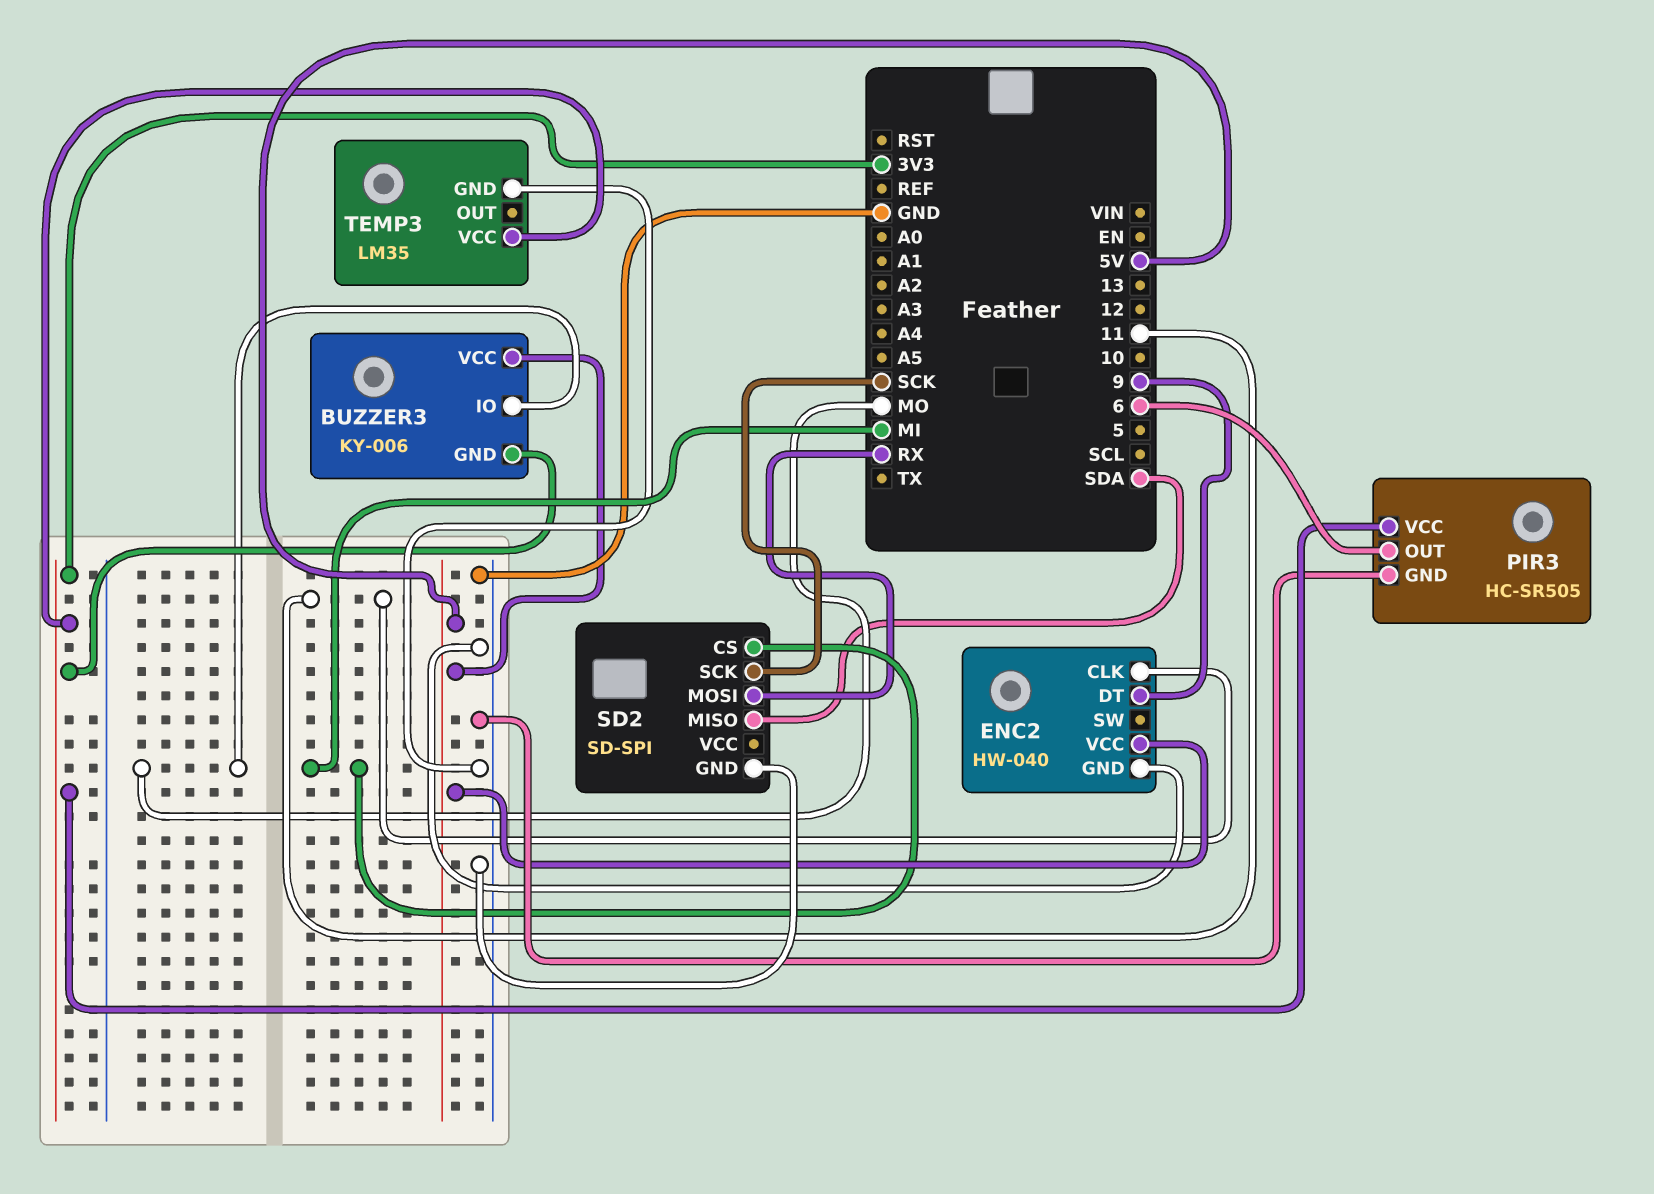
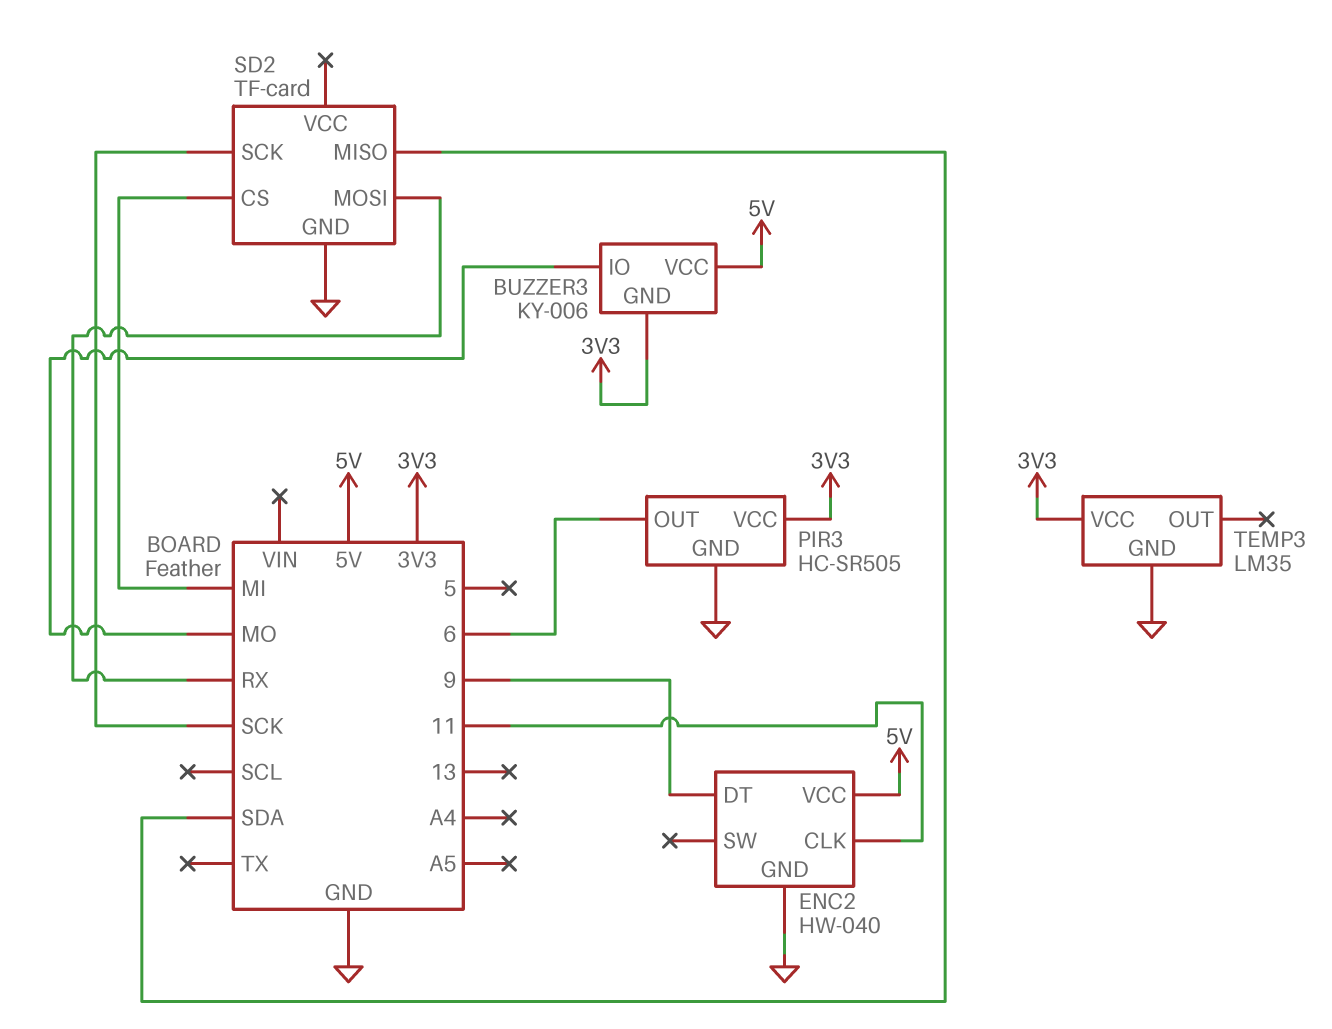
SD2: SD-SPI -> TF-card

